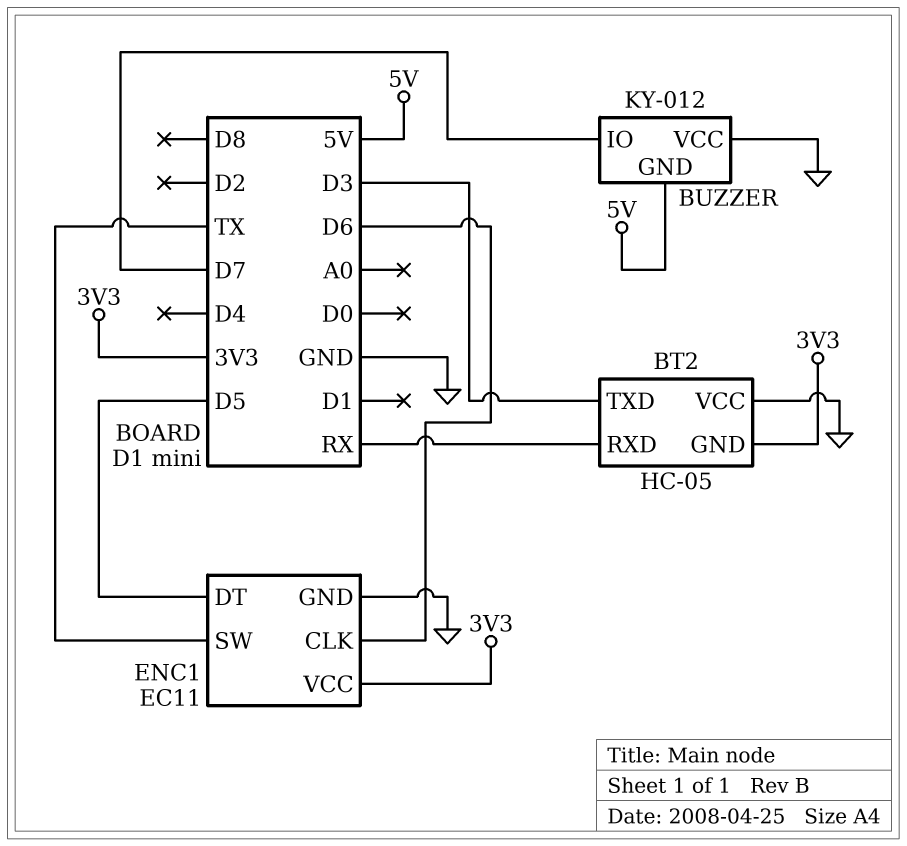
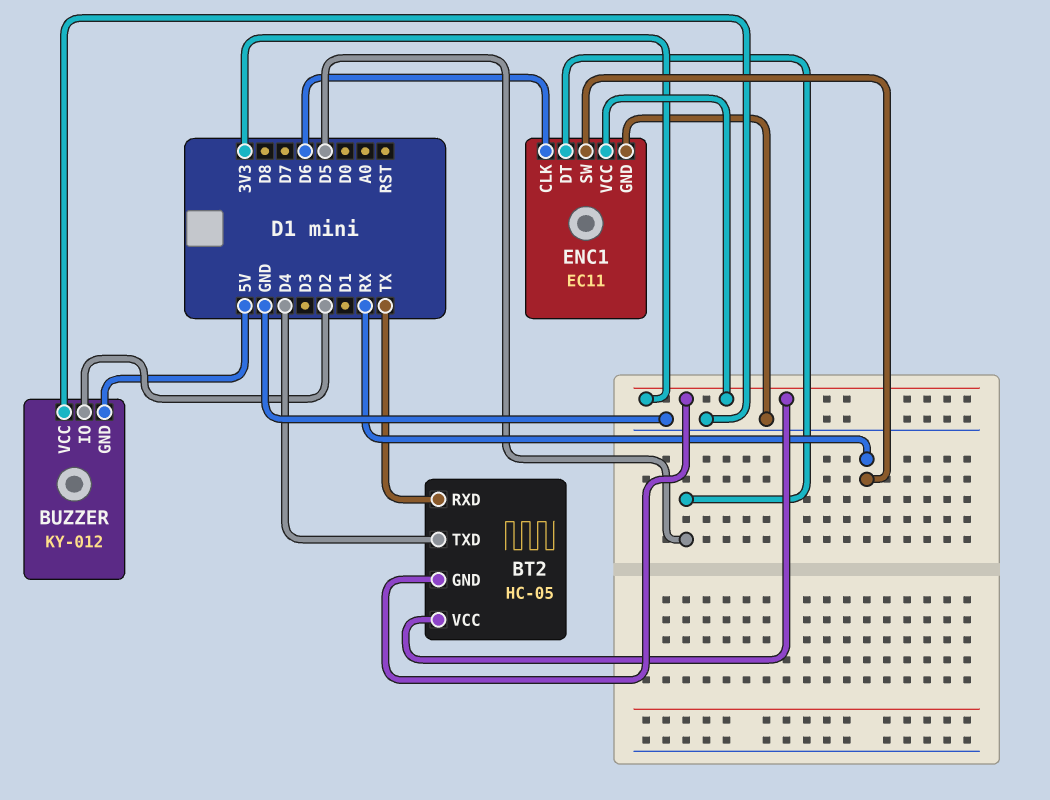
BT2 pin RXD: RX -> TX
BT2 pin TXD: D3 -> D4
BT2 pin VCC: GND -> 3V3
BUZZER pin IO: D7 -> D2
ENC1 pin SW: TX -> RX

